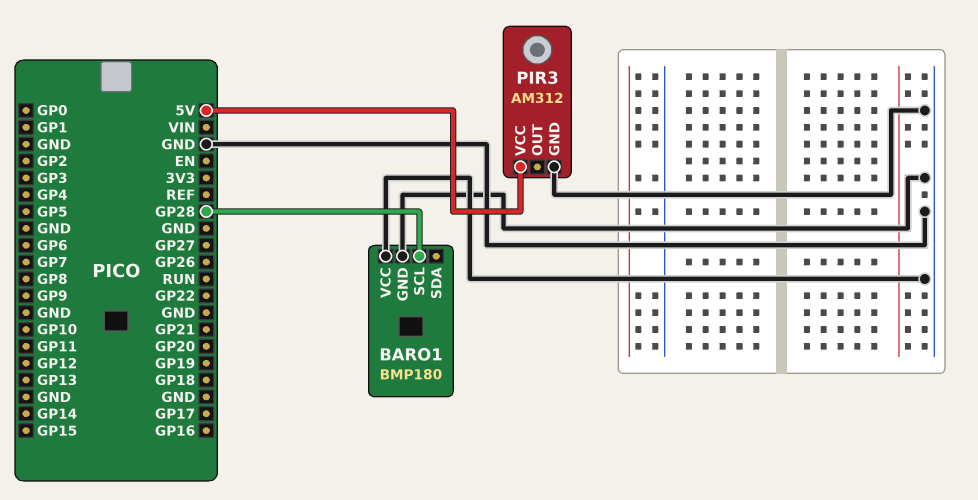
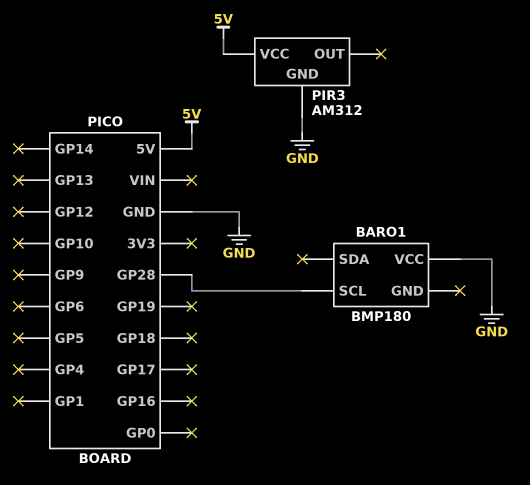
BARO1 pin GND: GND -> none

